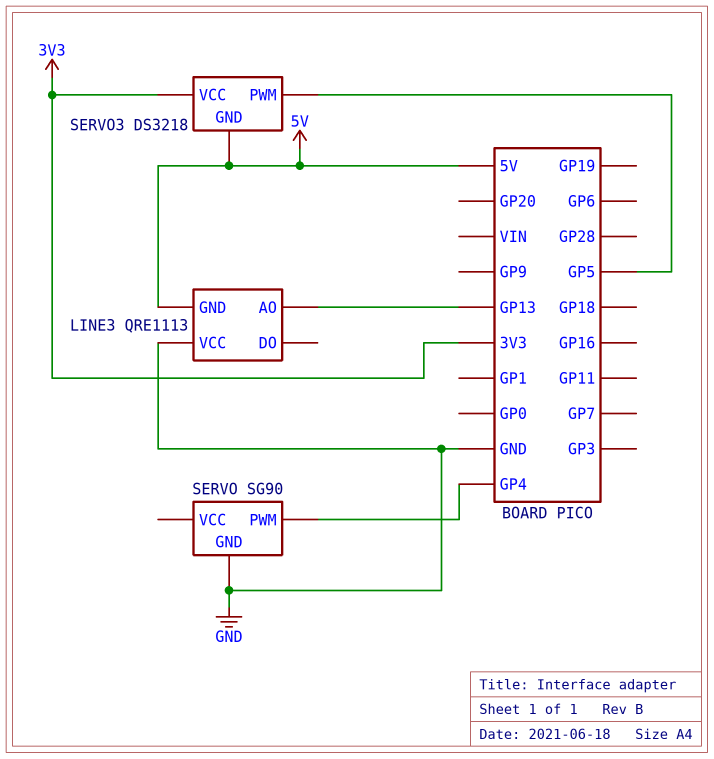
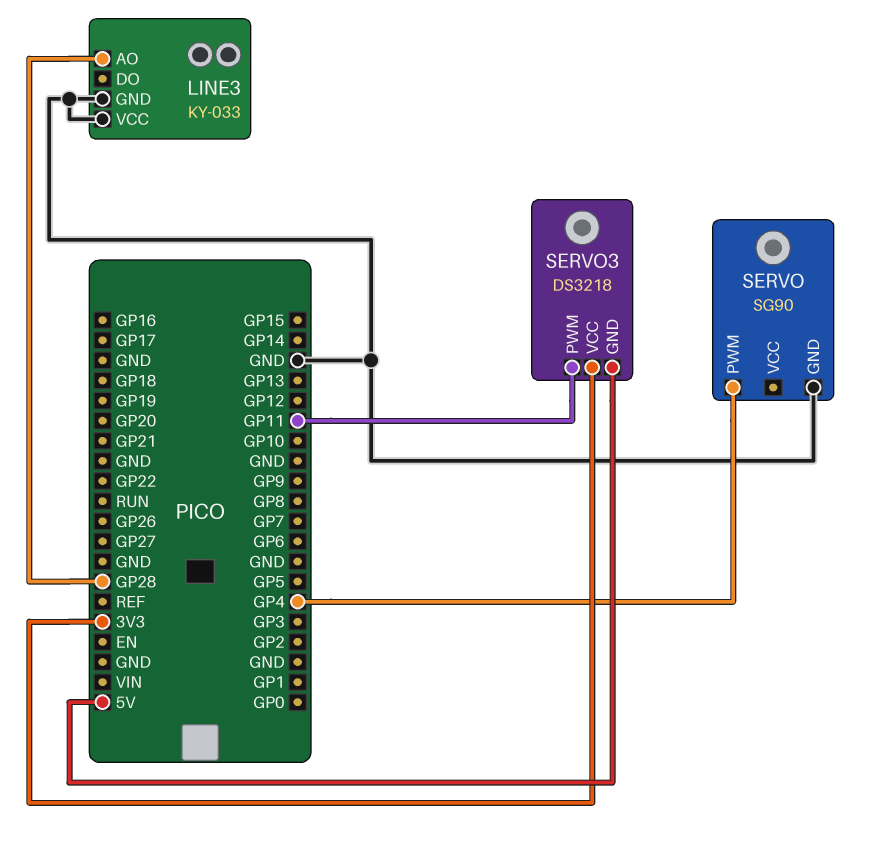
LINE3: QRE1113 -> KY-033
LINE3 pin AO: GP13 -> GP28
LINE3 pin GND: 5V -> GND
SERVO3 pin PWM: GP5 -> GP11

